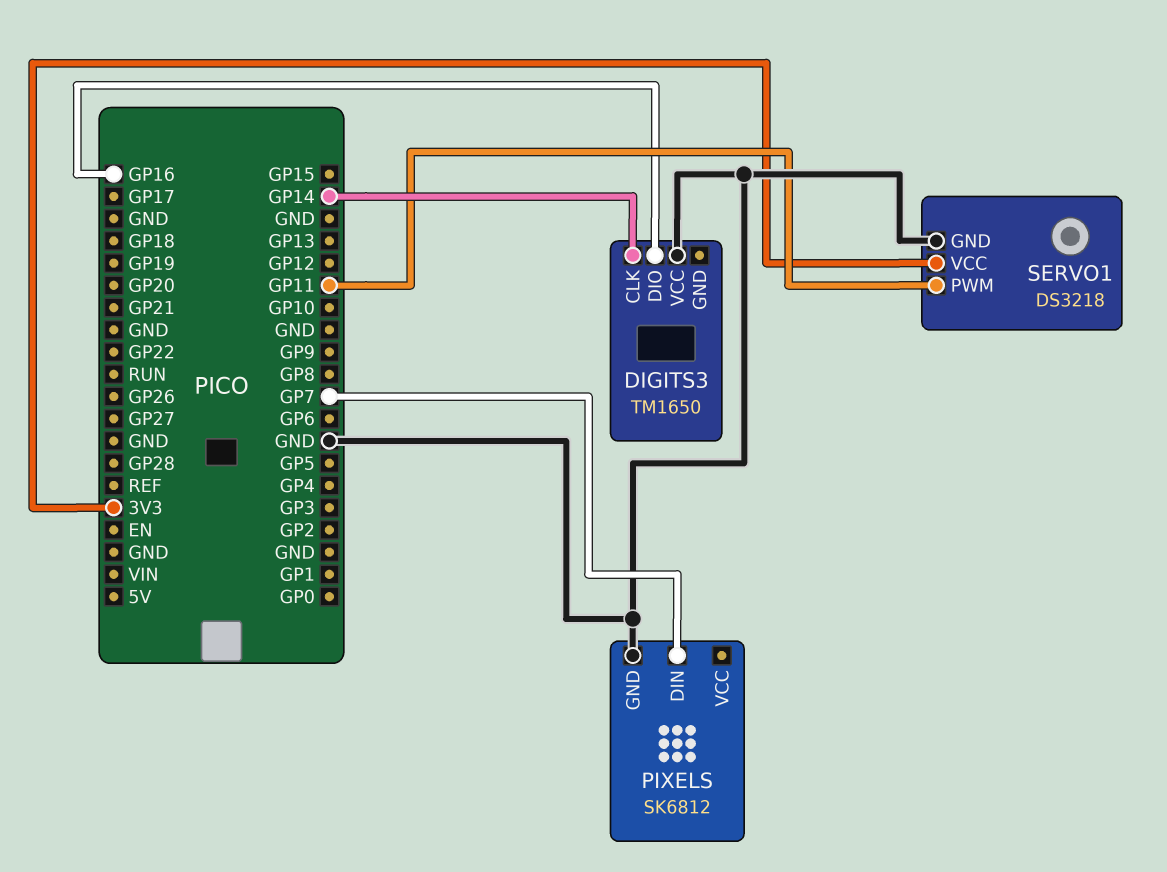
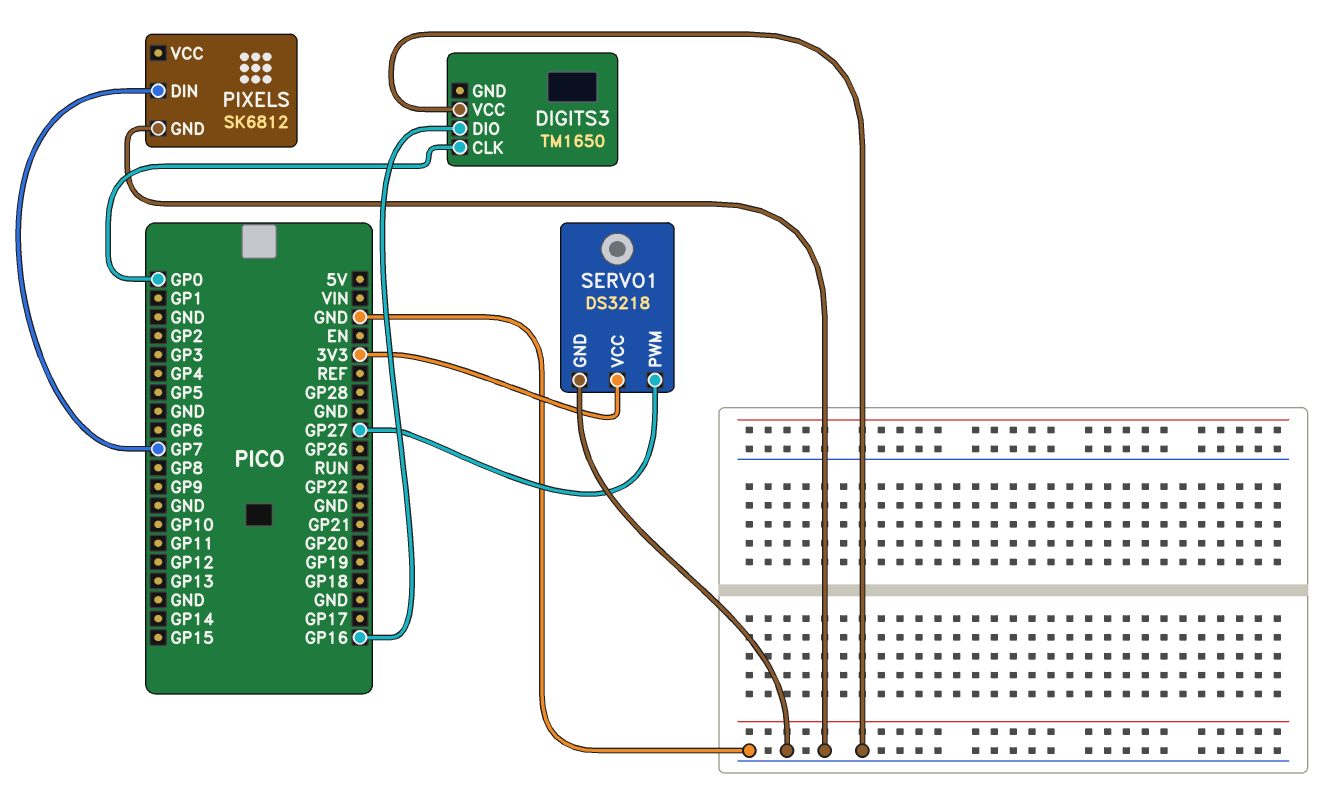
DIGITS3 pin CLK: GP14 -> GP0
SERVO1 pin PWM: GP11 -> GP27

